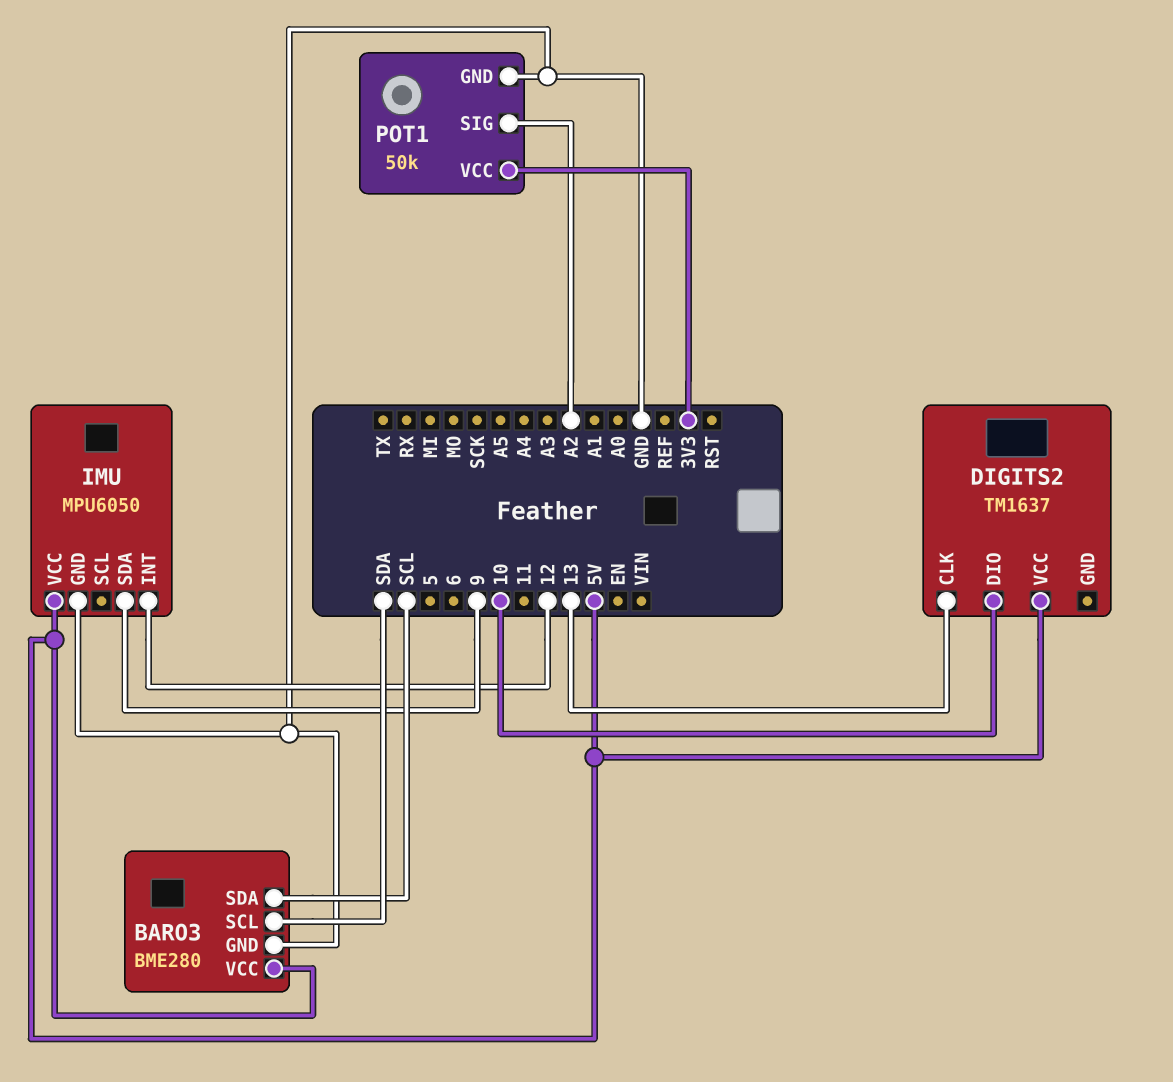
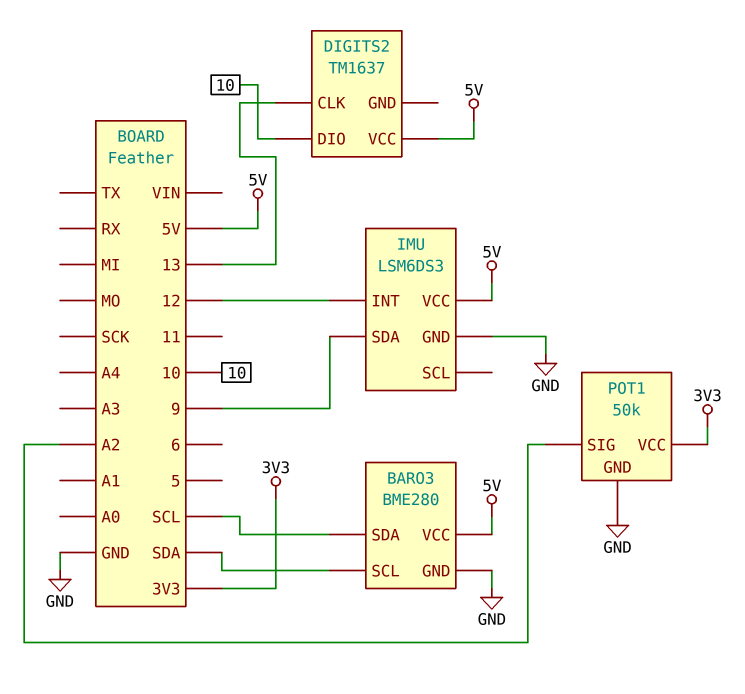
IMU: MPU6050 -> LSM6DS3

